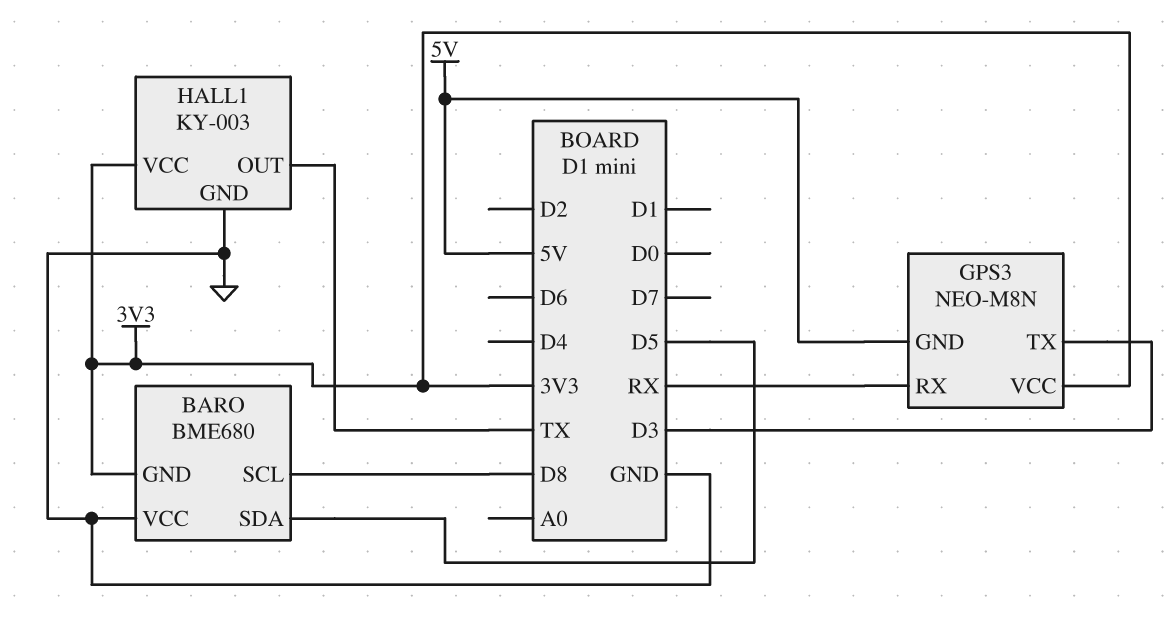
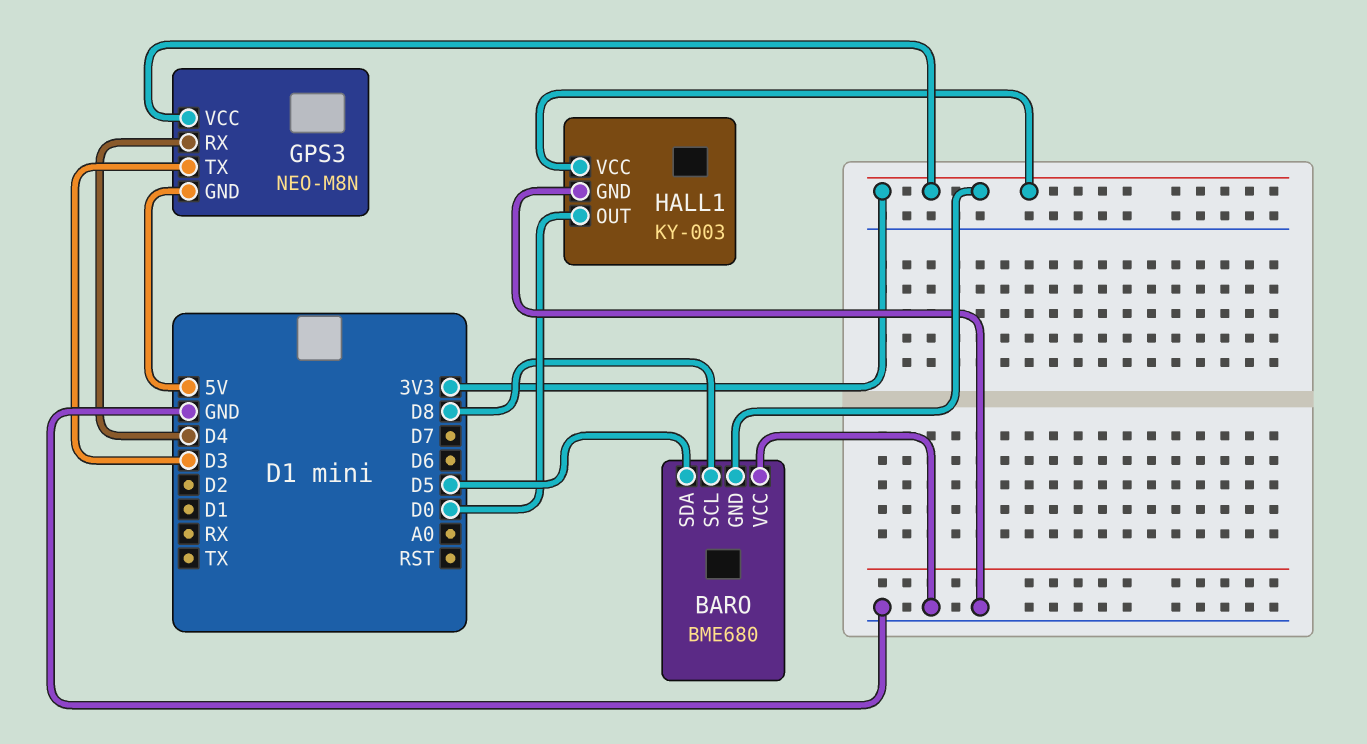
GPS3 pin RX: RX -> D4
HALL1 pin OUT: TX -> D0

